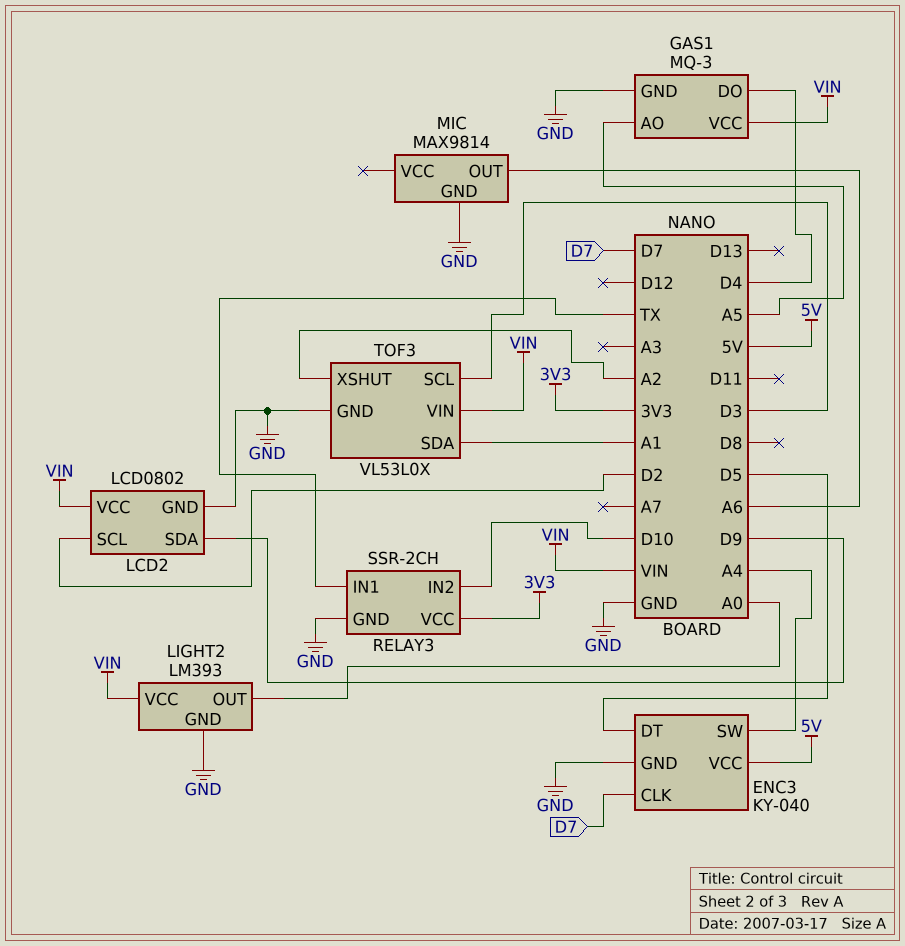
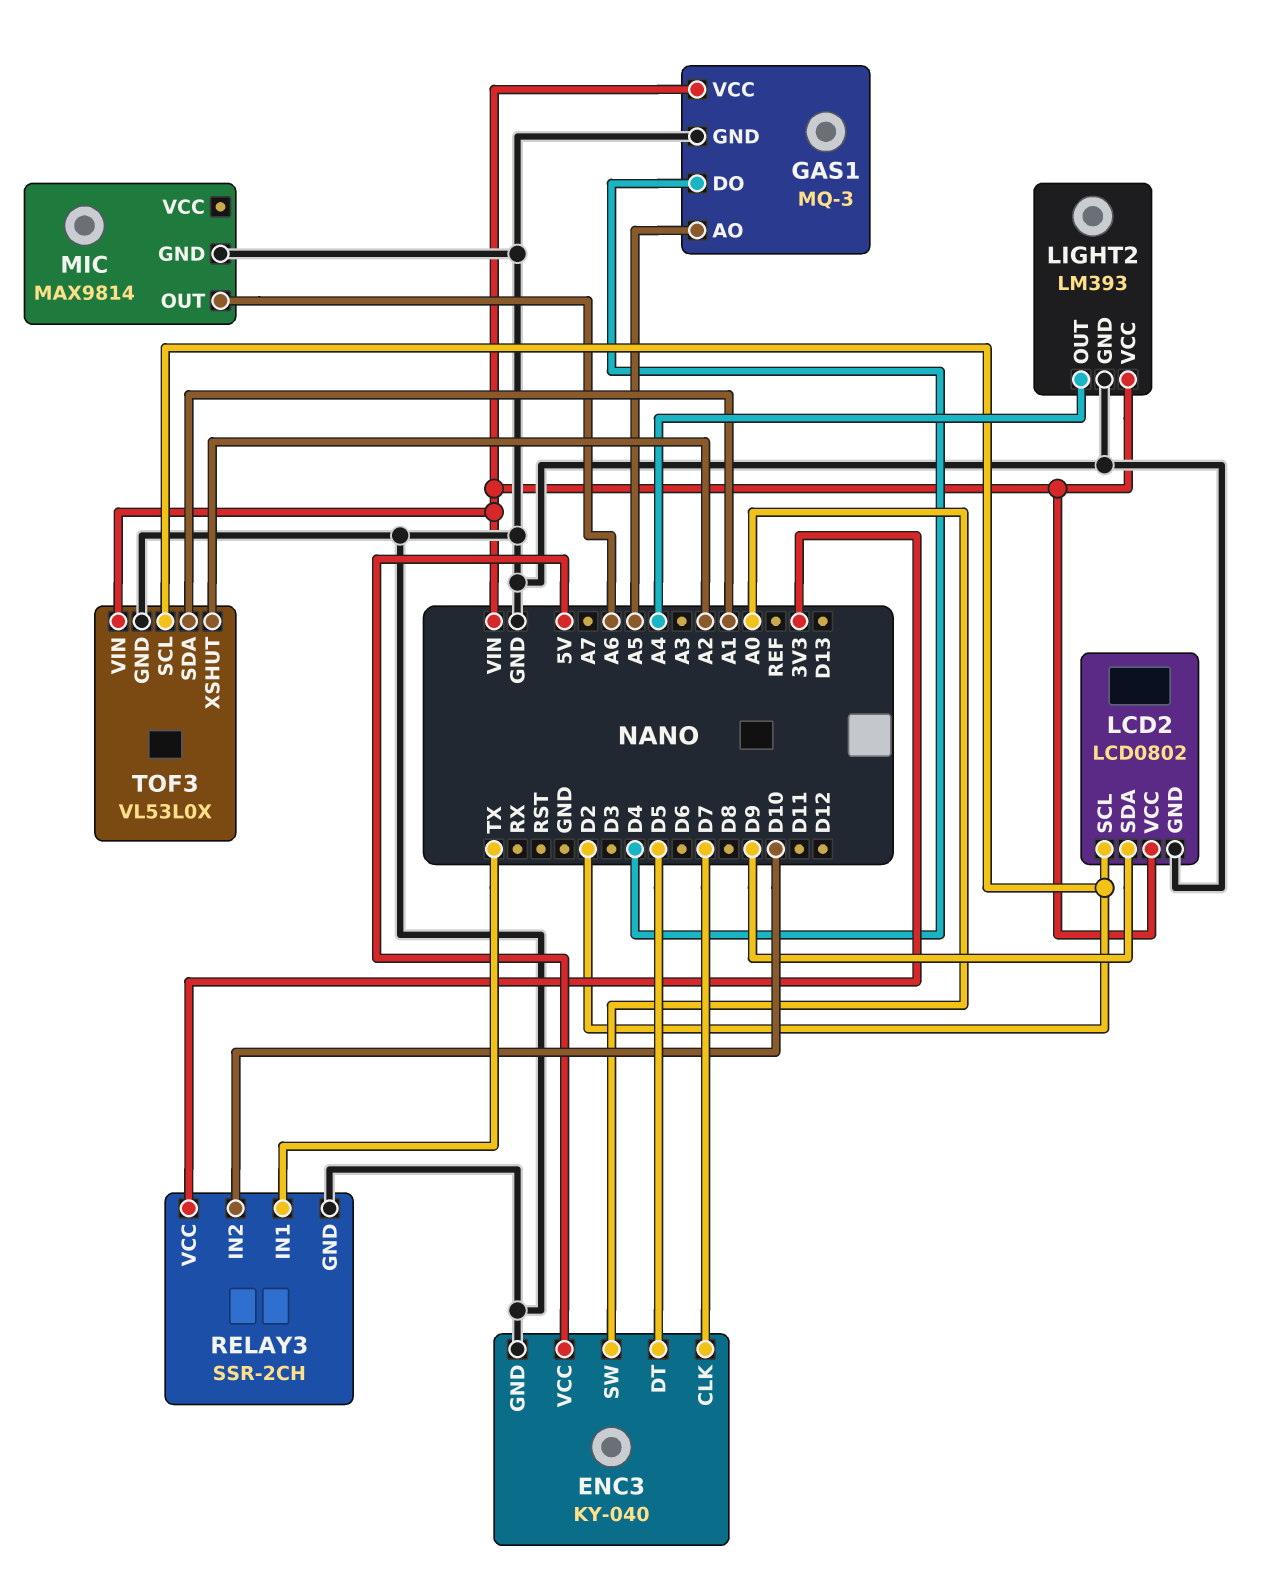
ENC3 pin SW: A4 -> A0
LIGHT2 pin OUT: A0 -> A4
TOF3 pin SCL: D3 -> D2

